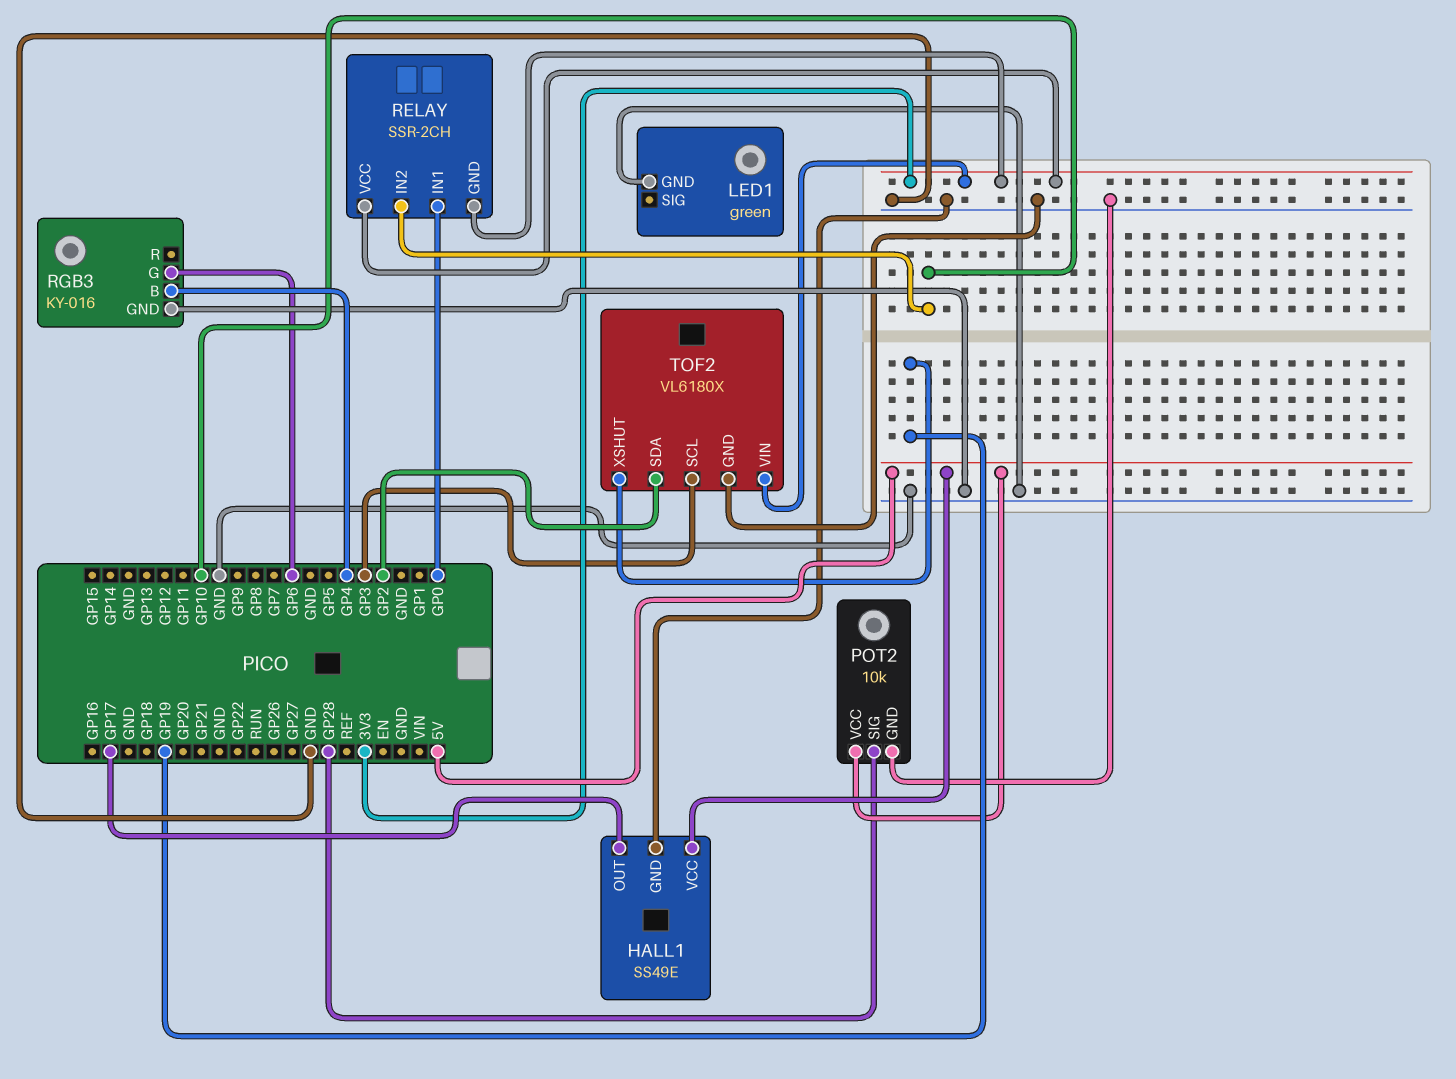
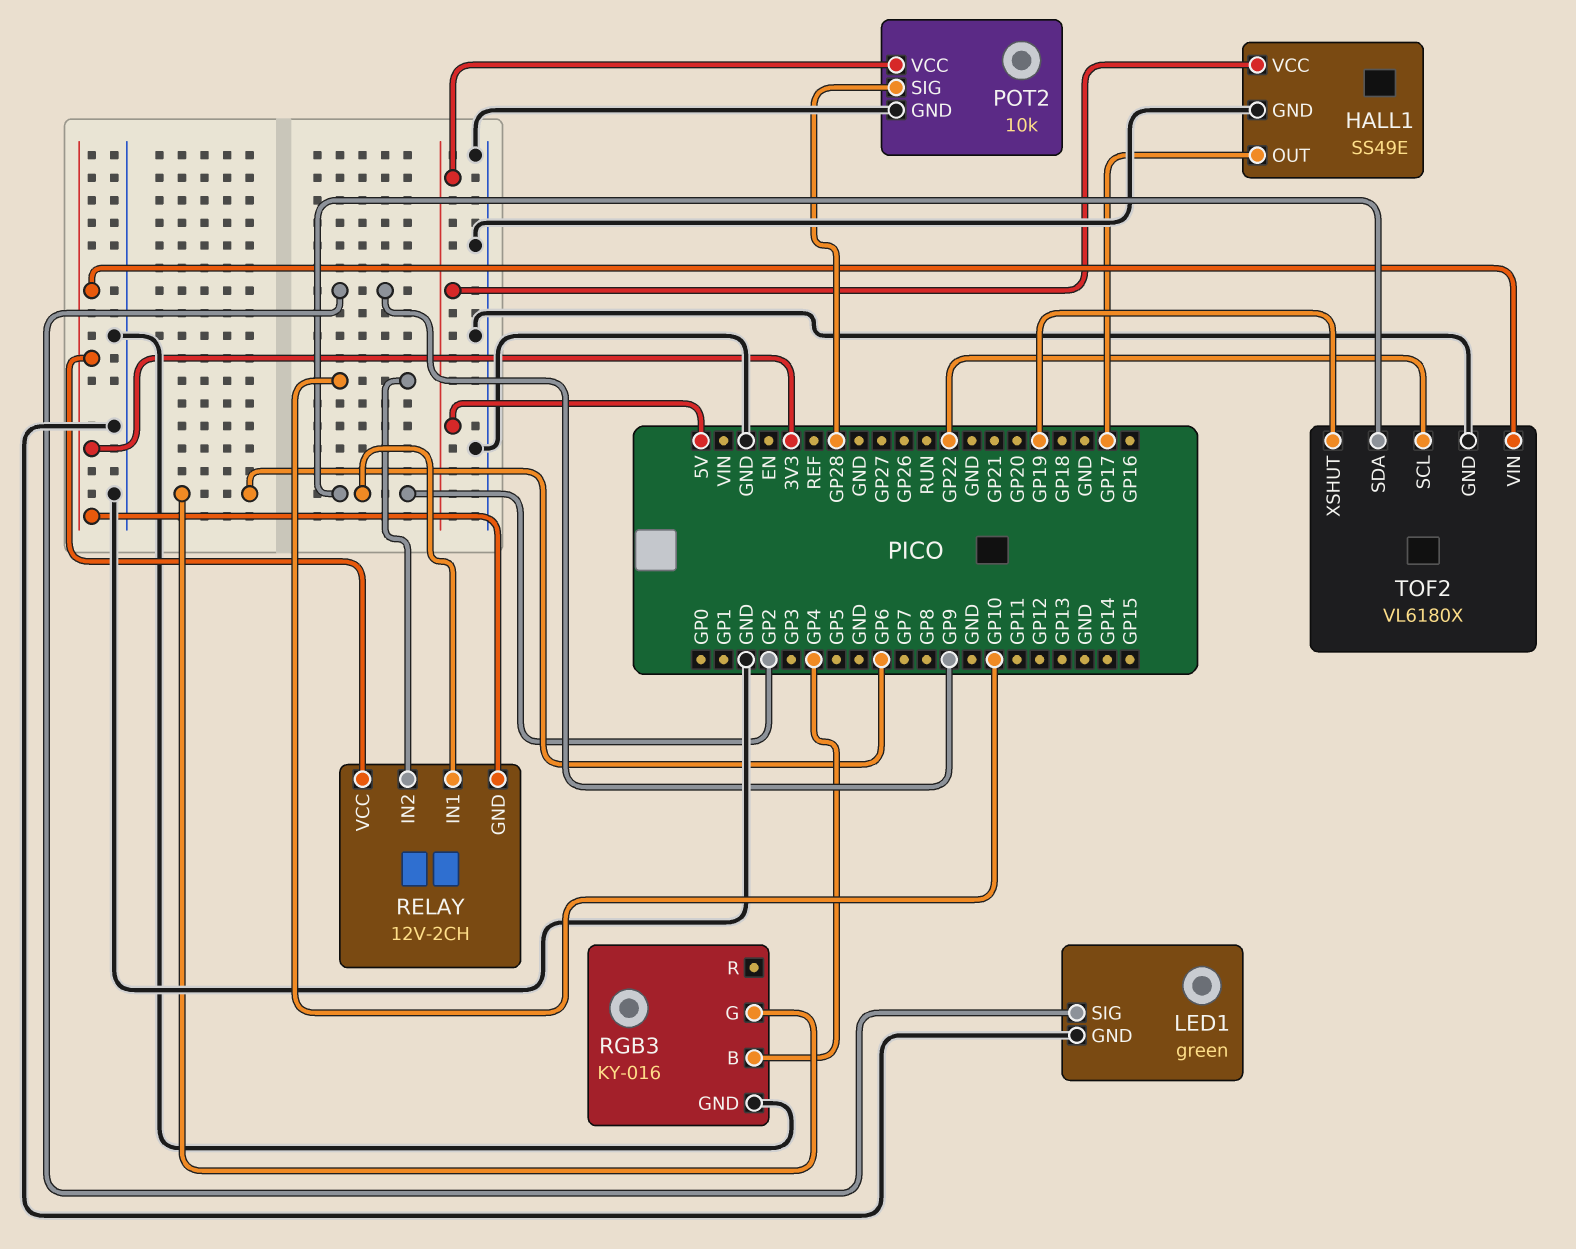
LED1 pin SIG: none -> GP9
RELAY: SSR-2CH -> 12V-2CH
RELAY pin IN1: GP0 -> GP2
TOF2 pin SCL: GP3 -> GP22

